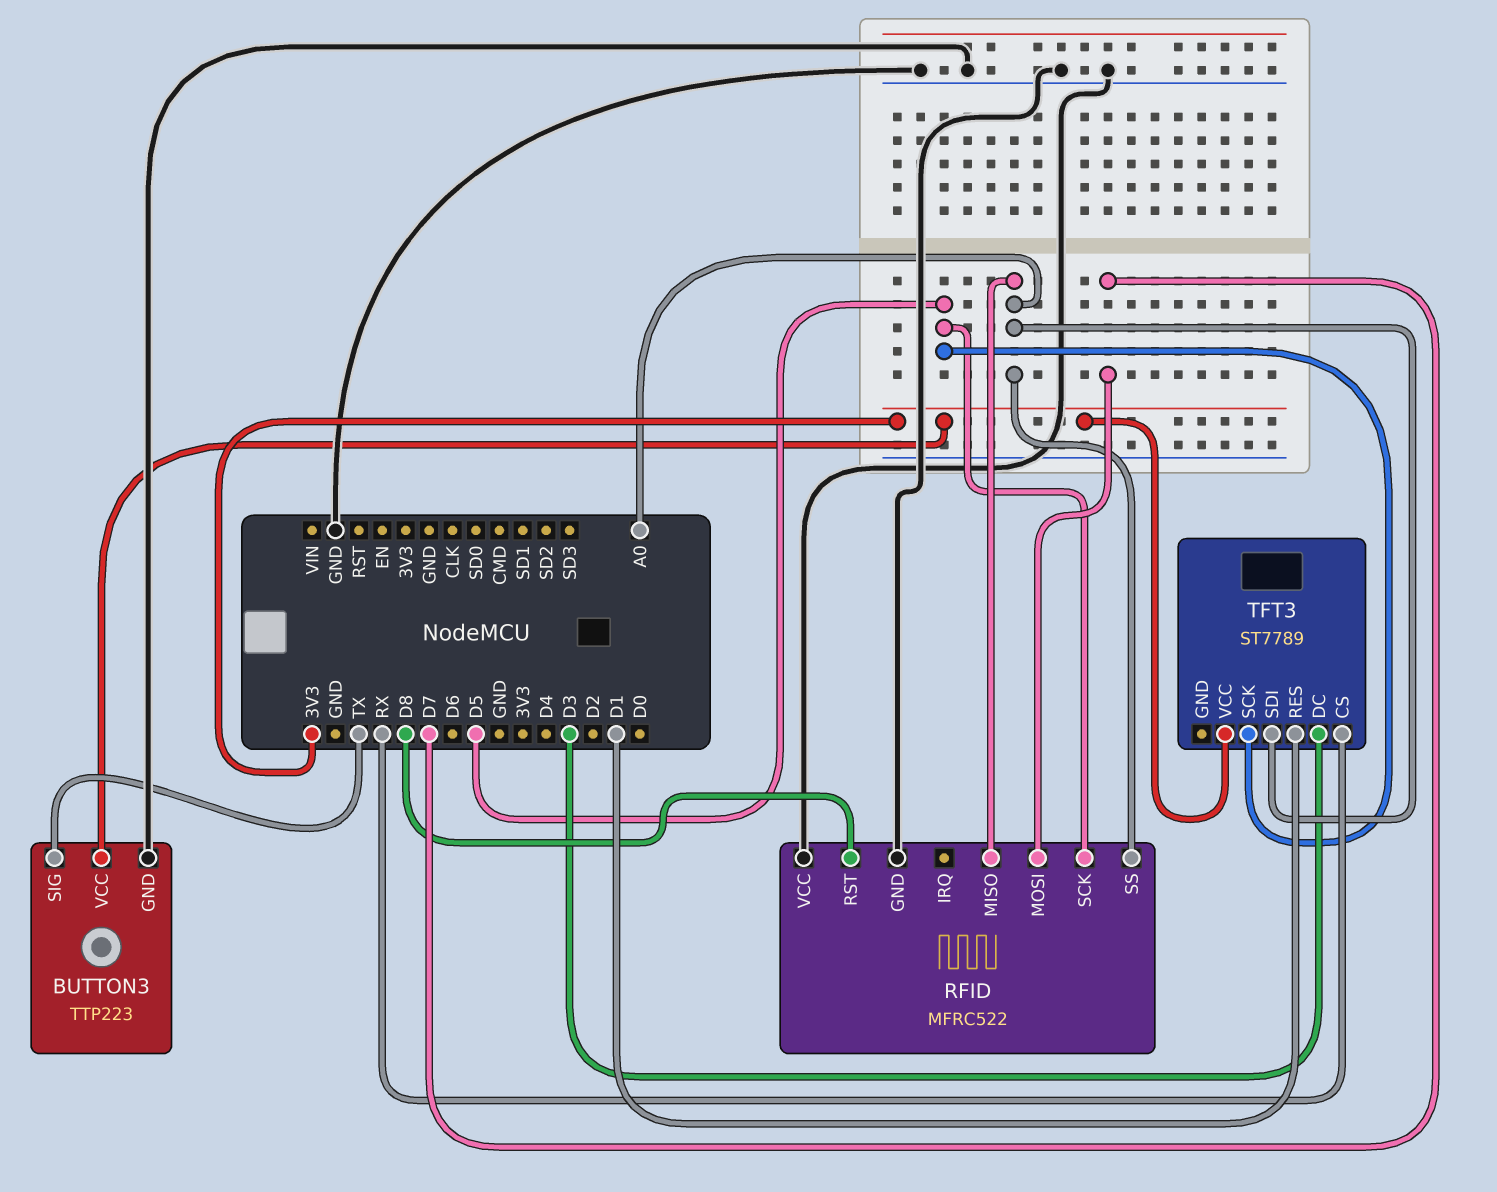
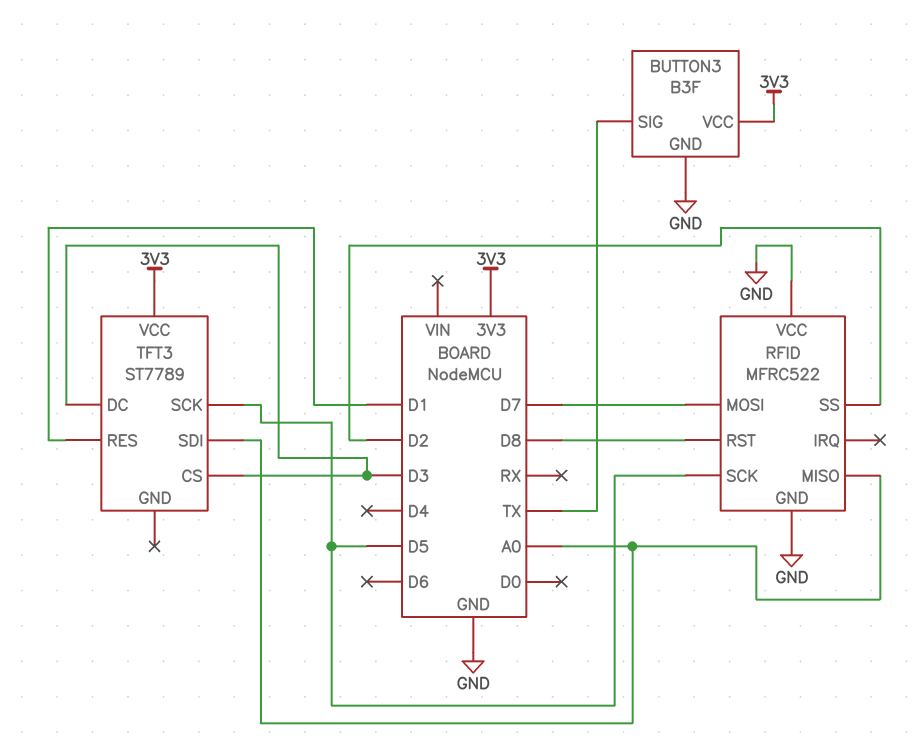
BUTTON3: TTP223 -> B3F
RFID pin SS: A0 -> D2
TFT3 pin CS: RX -> D3

